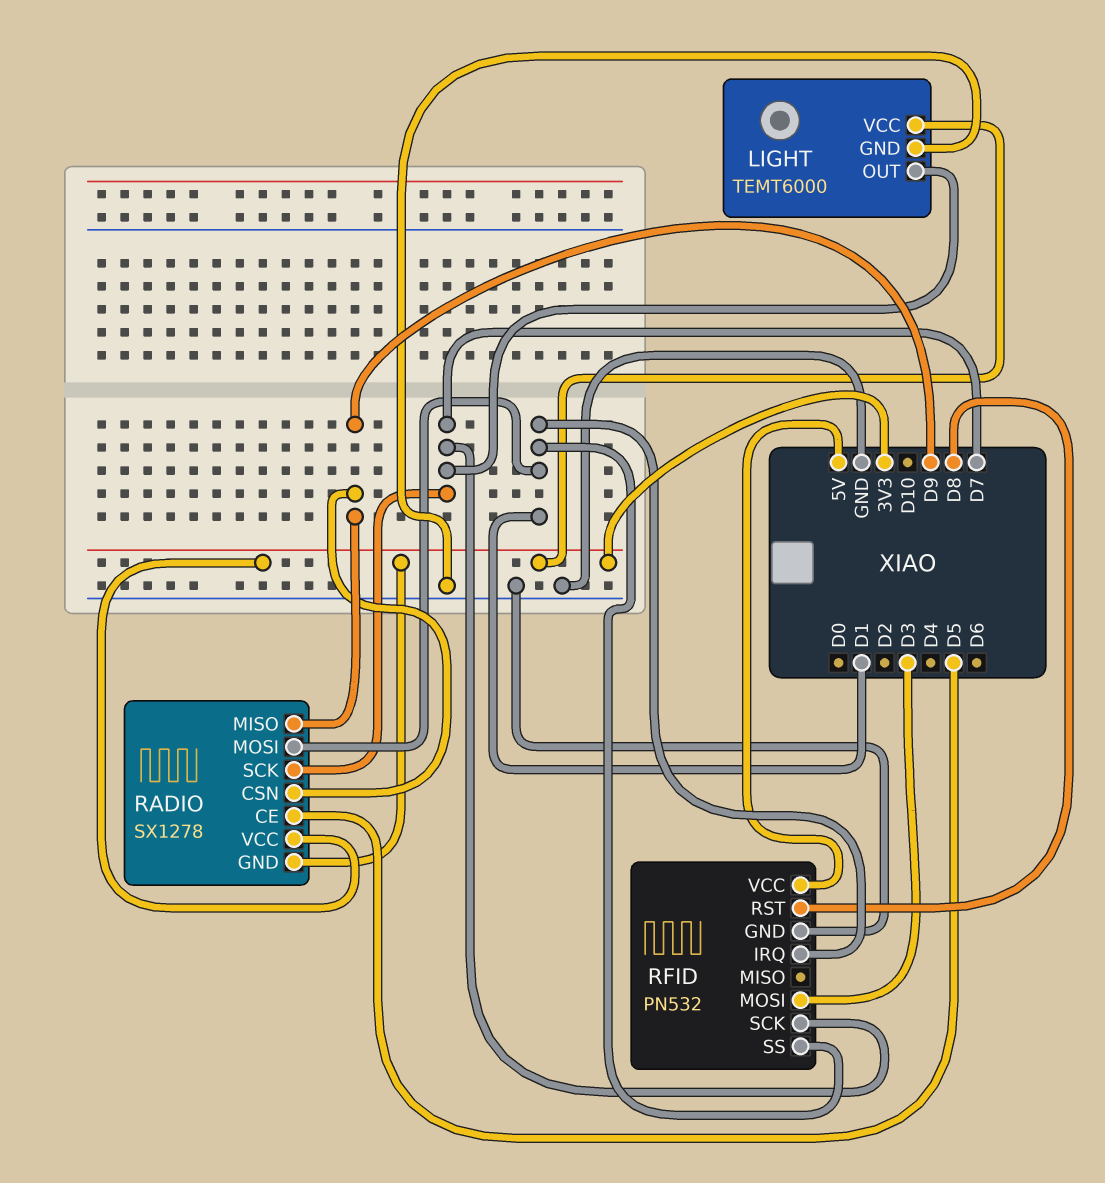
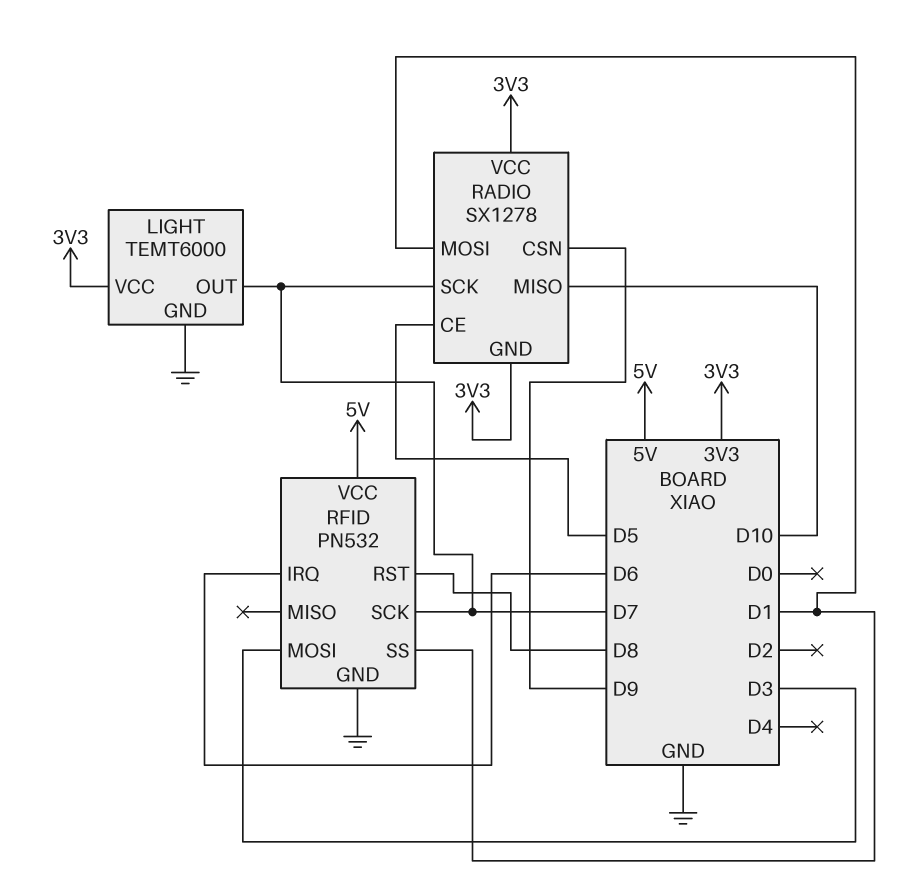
RADIO pin MISO: D9 -> D10
RFID pin IRQ: D1 -> D6

